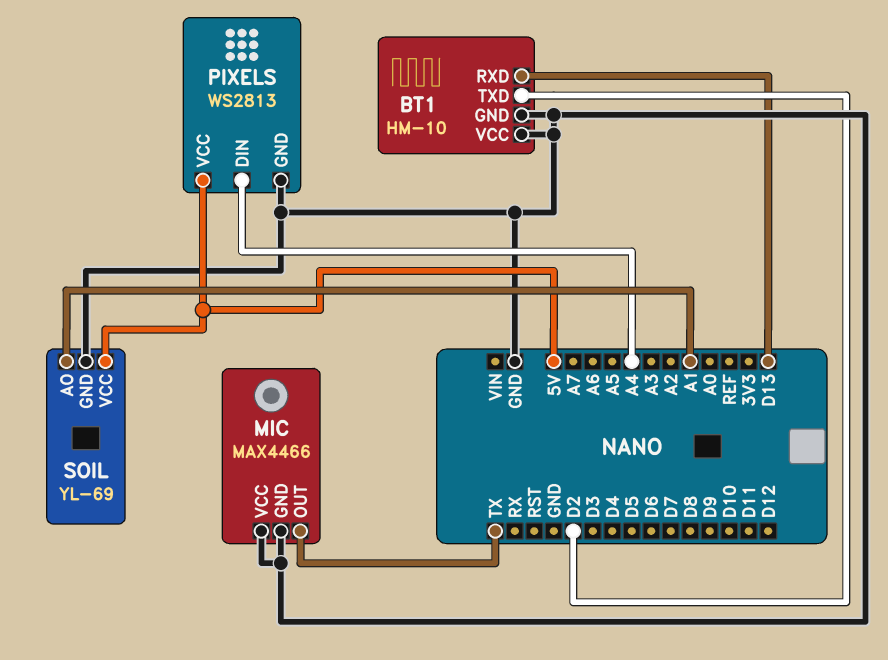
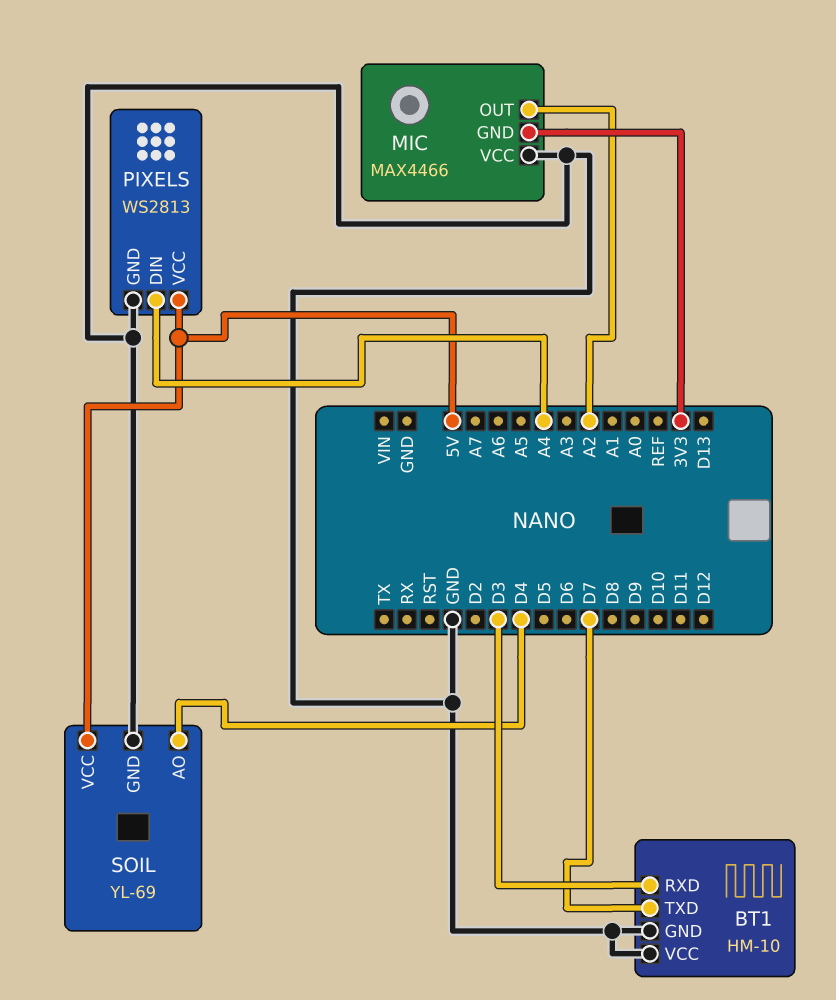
BT1 pin RXD: D13 -> D3
BT1 pin TXD: D2 -> D7
MIC pin GND: GND -> 3V3
MIC pin OUT: TX -> A2
SOIL pin AO: A1 -> D4

